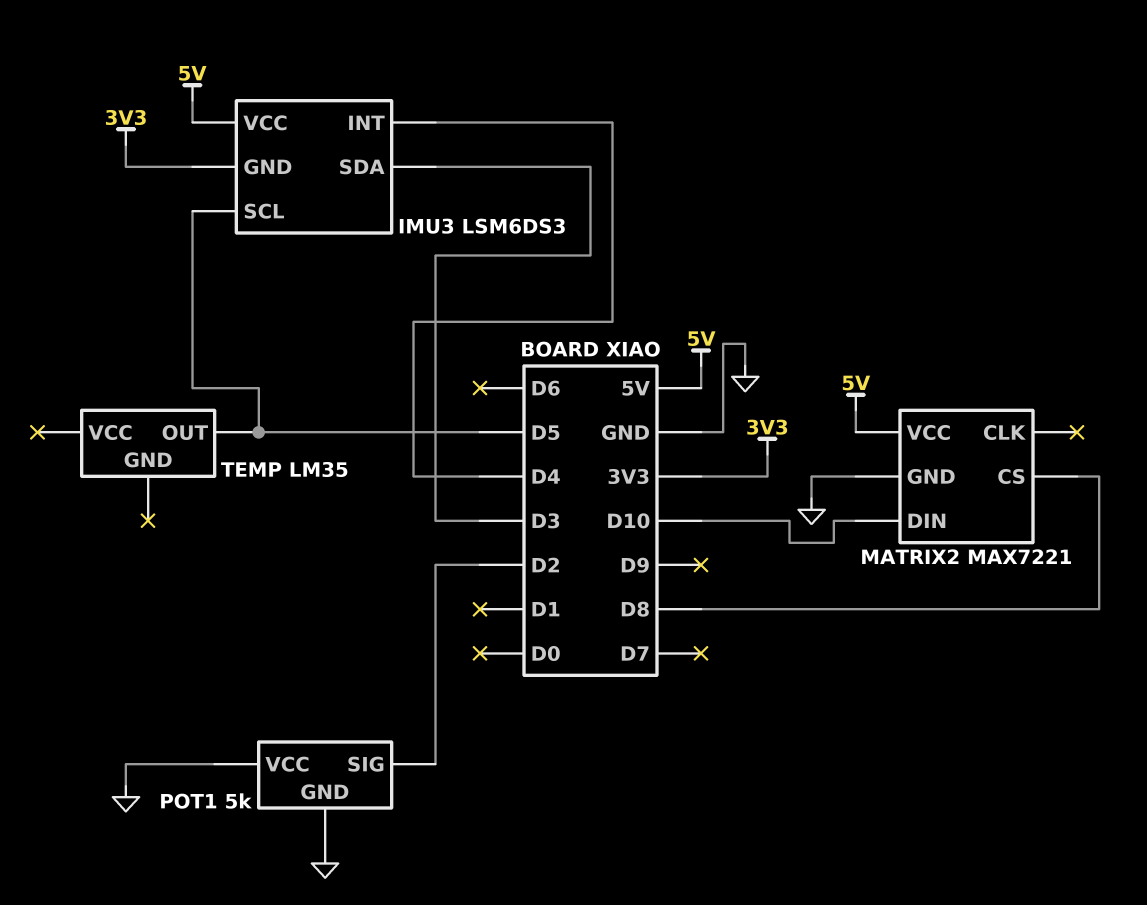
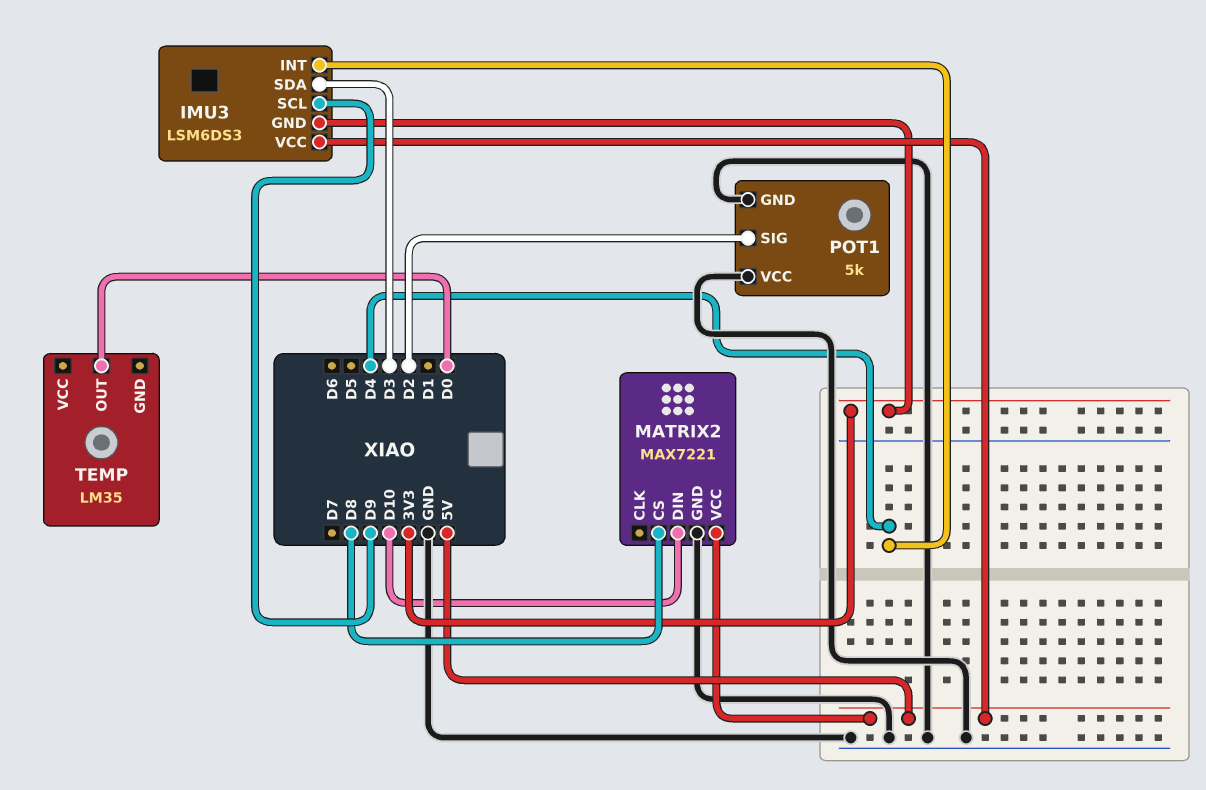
IMU3 pin SCL: D5 -> D9
TEMP pin OUT: D5 -> D0

